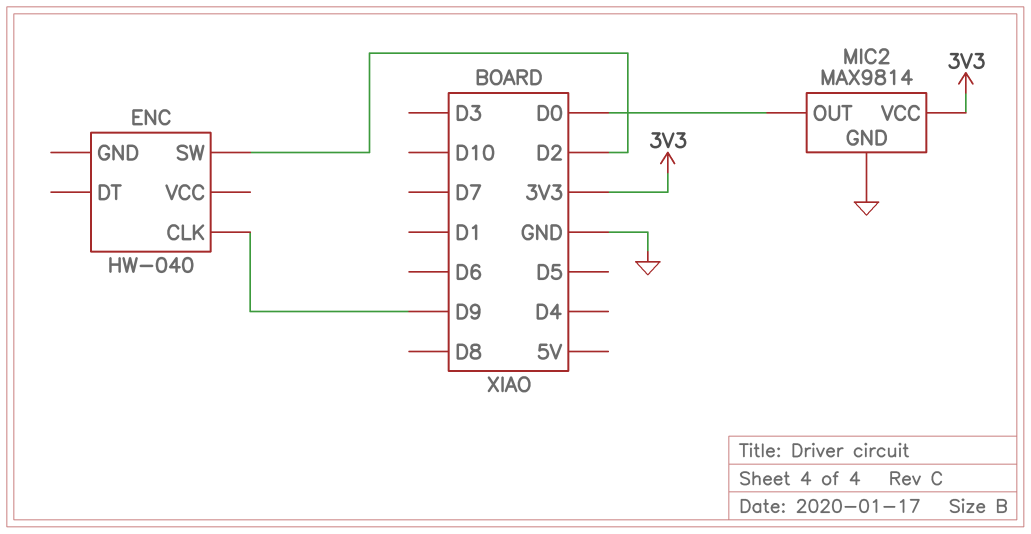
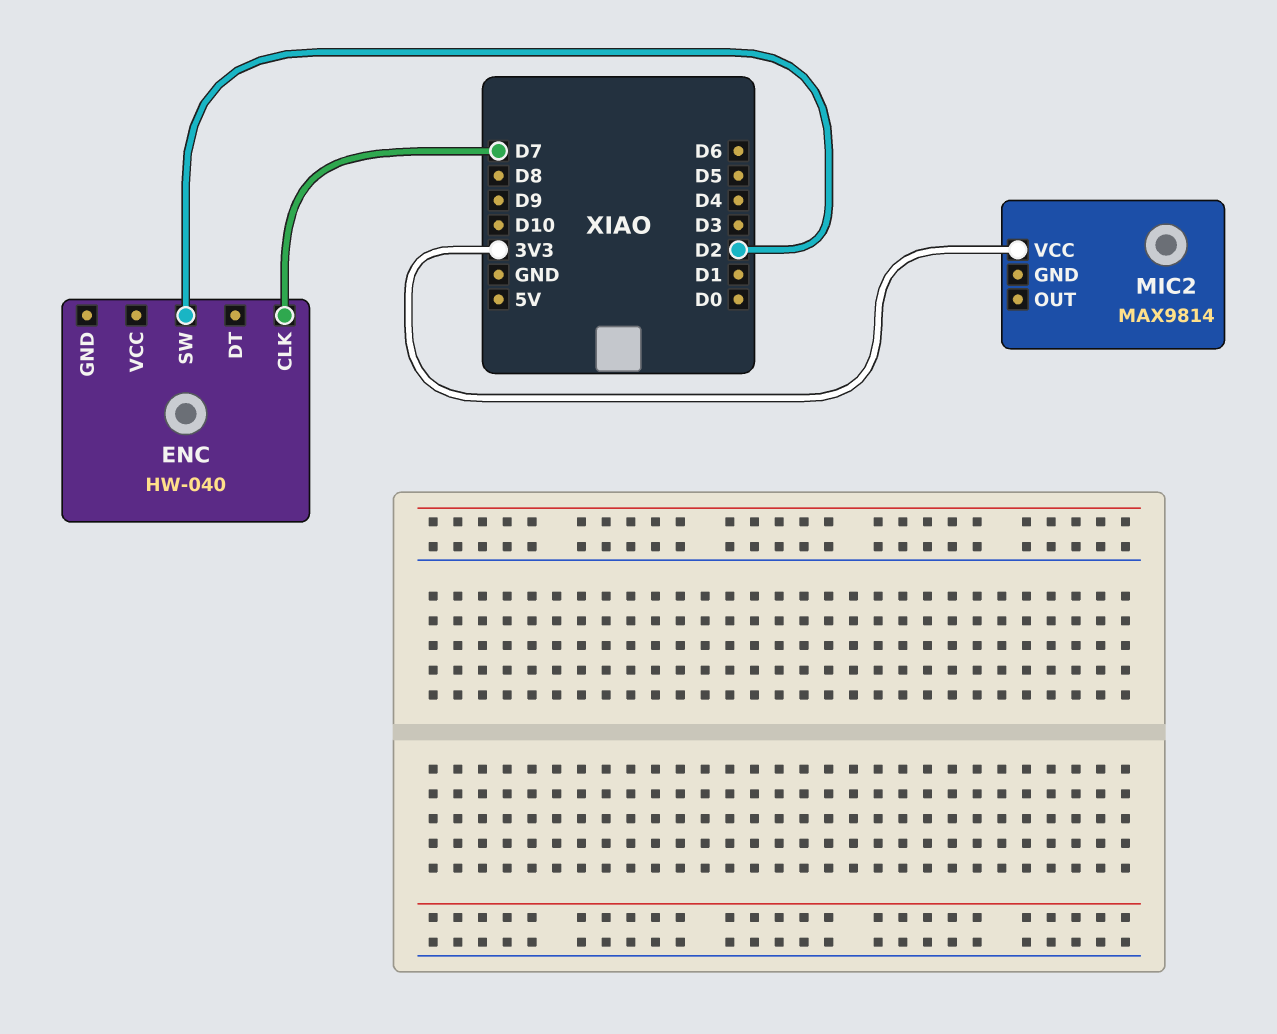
ENC pin CLK: D9 -> D7
MIC2 pin GND: GND -> none
MIC2 pin OUT: D0 -> none

